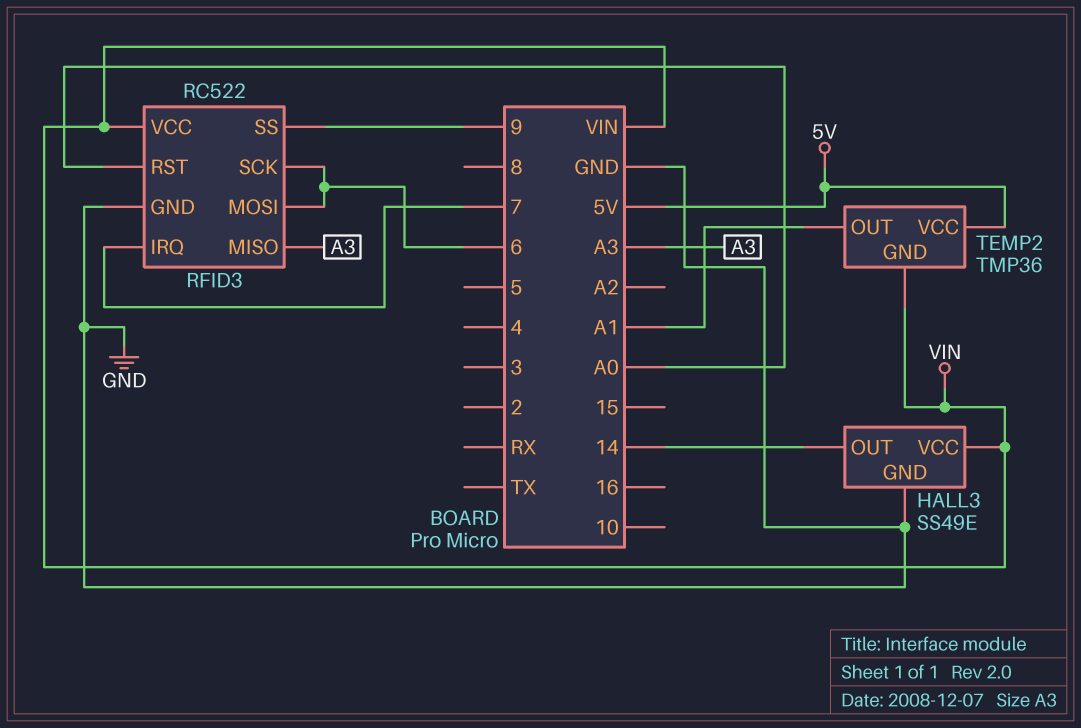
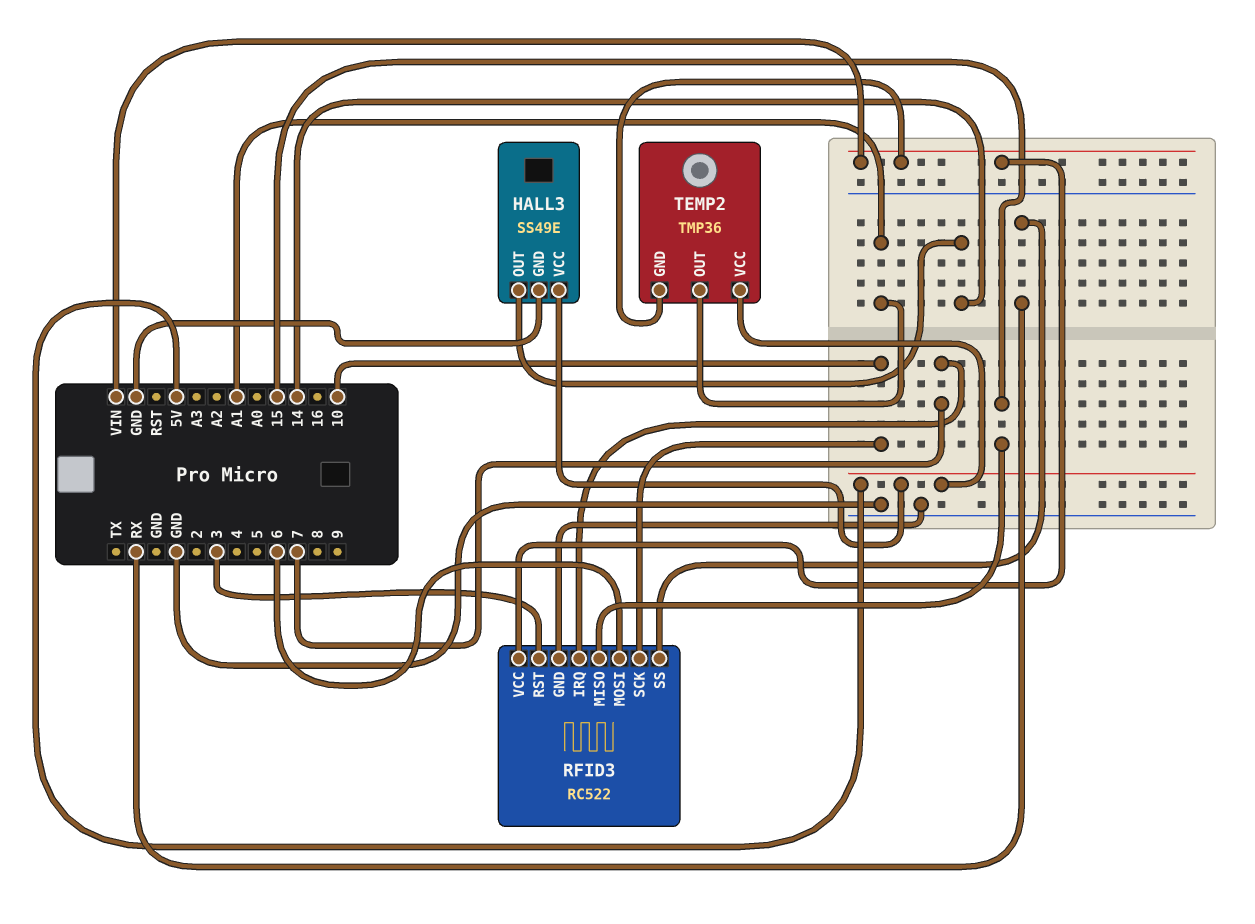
HALL3 pin VCC: VIN -> 5V
RFID3 pin MISO: A3 -> 15
RFID3 pin RST: A0 -> 3
RFID3 pin SCK: 6 -> 10
RFID3 pin SS: 9 -> RX

